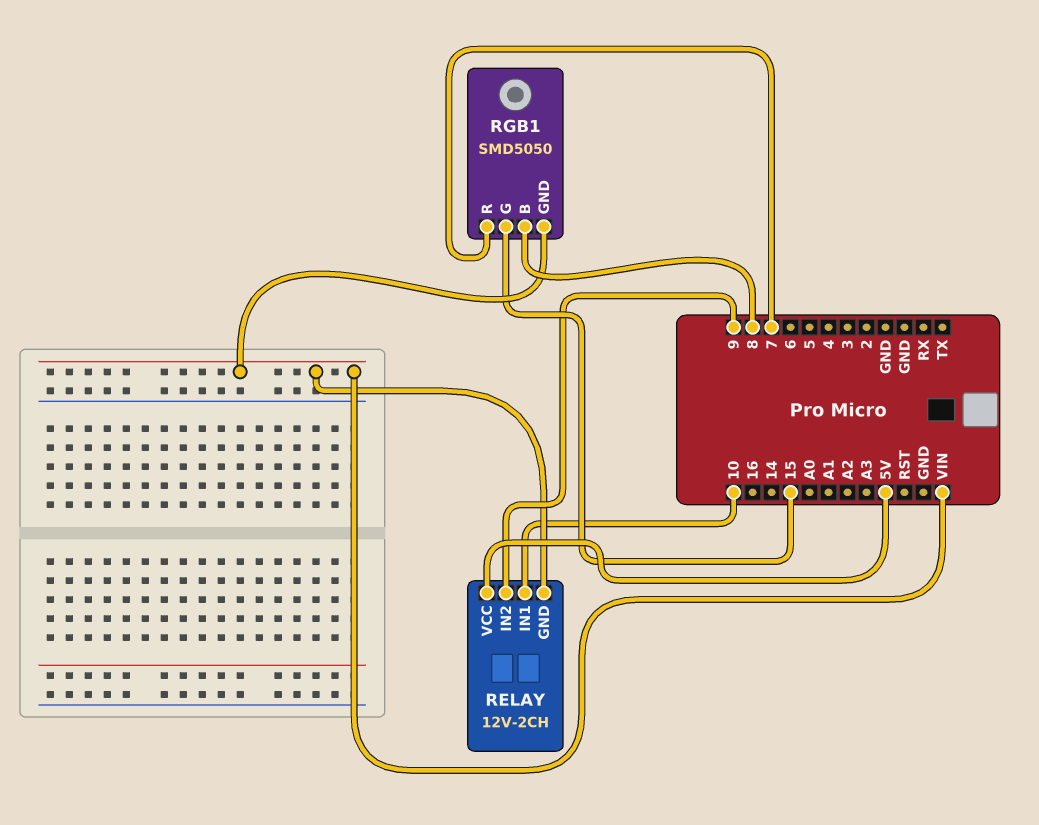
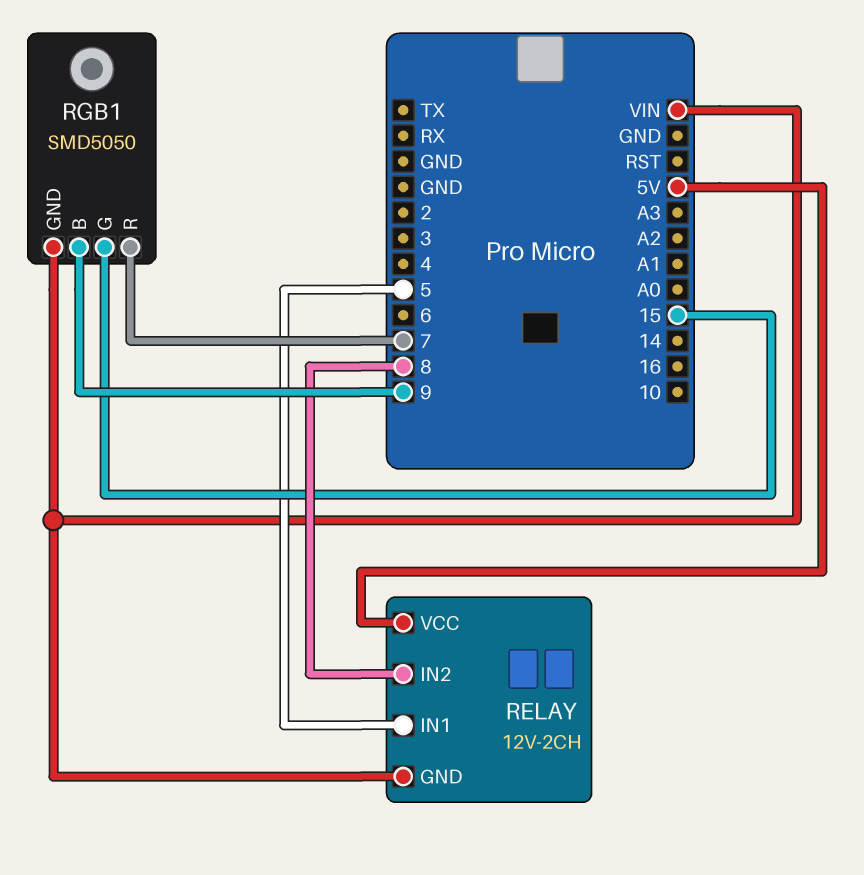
RELAY pin IN1: 10 -> 5
RELAY pin IN2: 9 -> 8
RGB1 pin B: 8 -> 9

